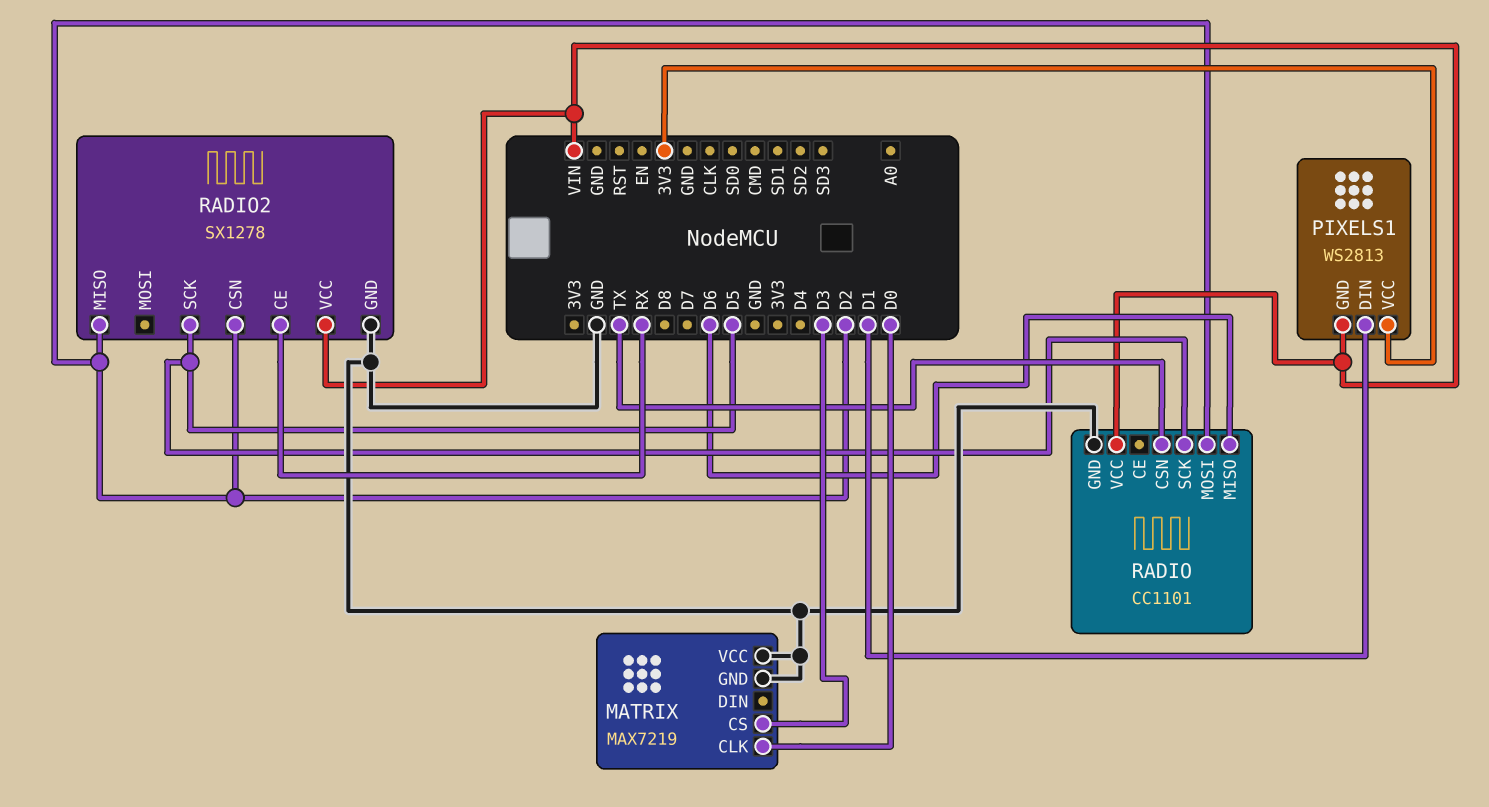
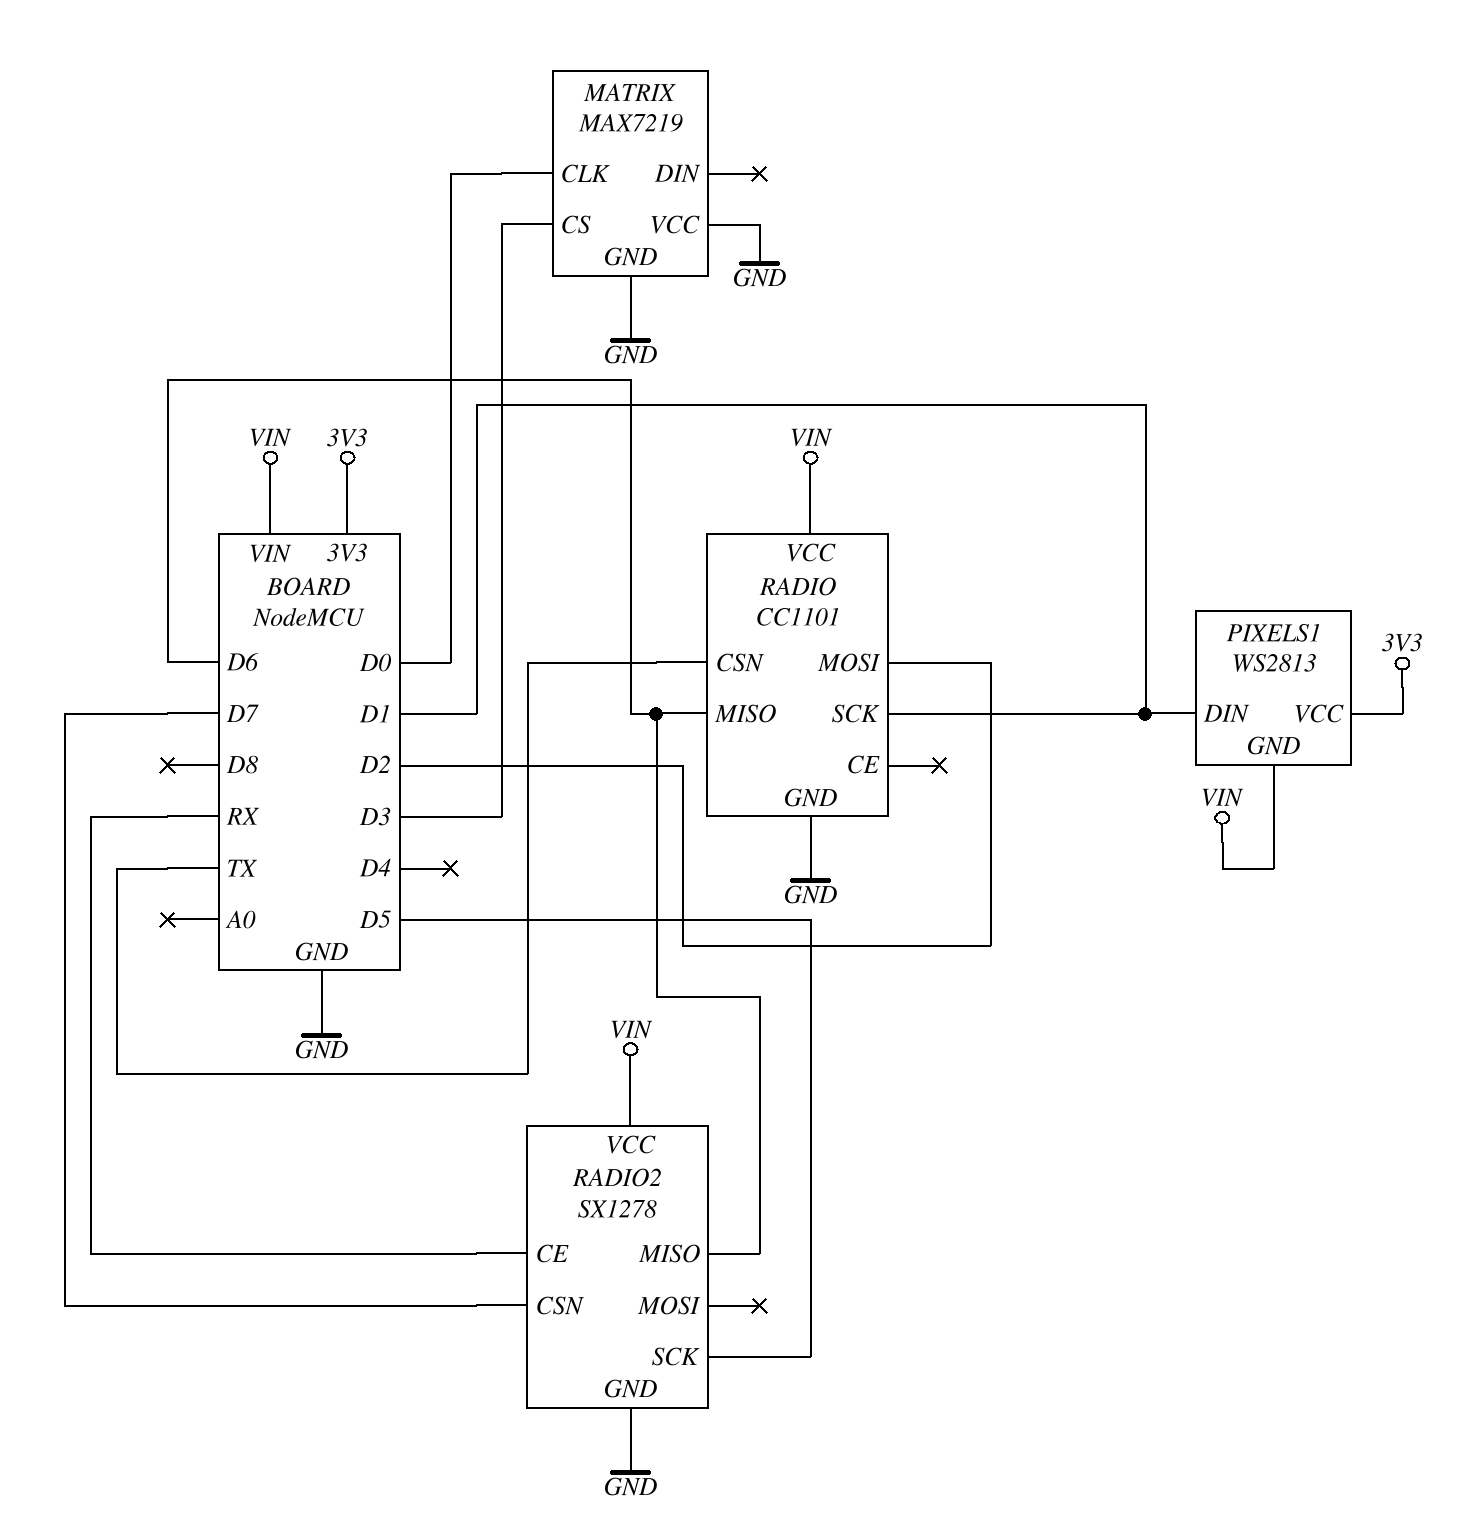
RADIO pin SCK: D5 -> D1
RADIO2 pin CSN: D2 -> D7
RADIO2 pin MISO: D2 -> D6

